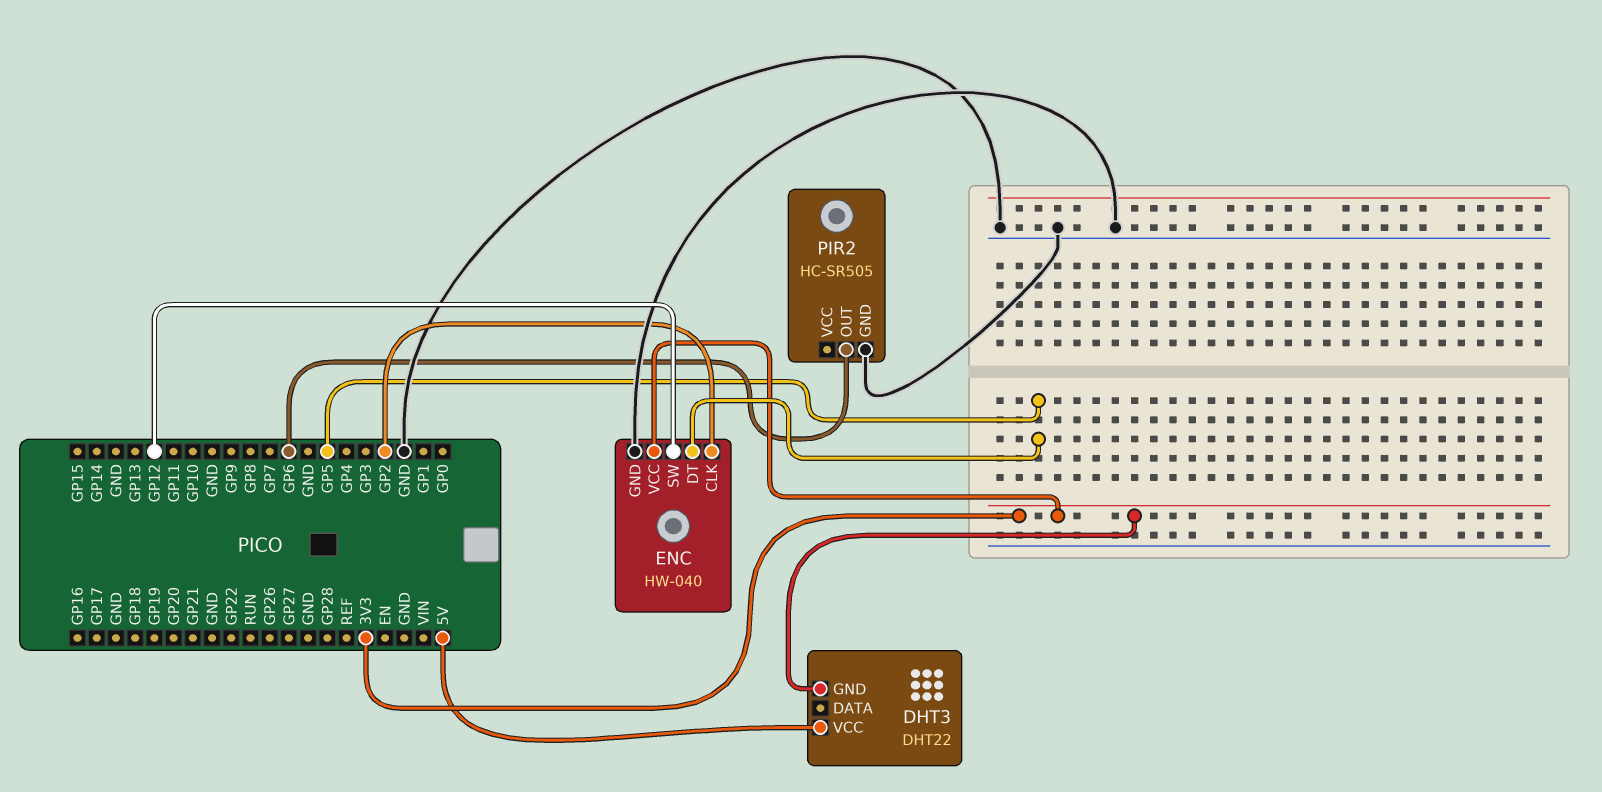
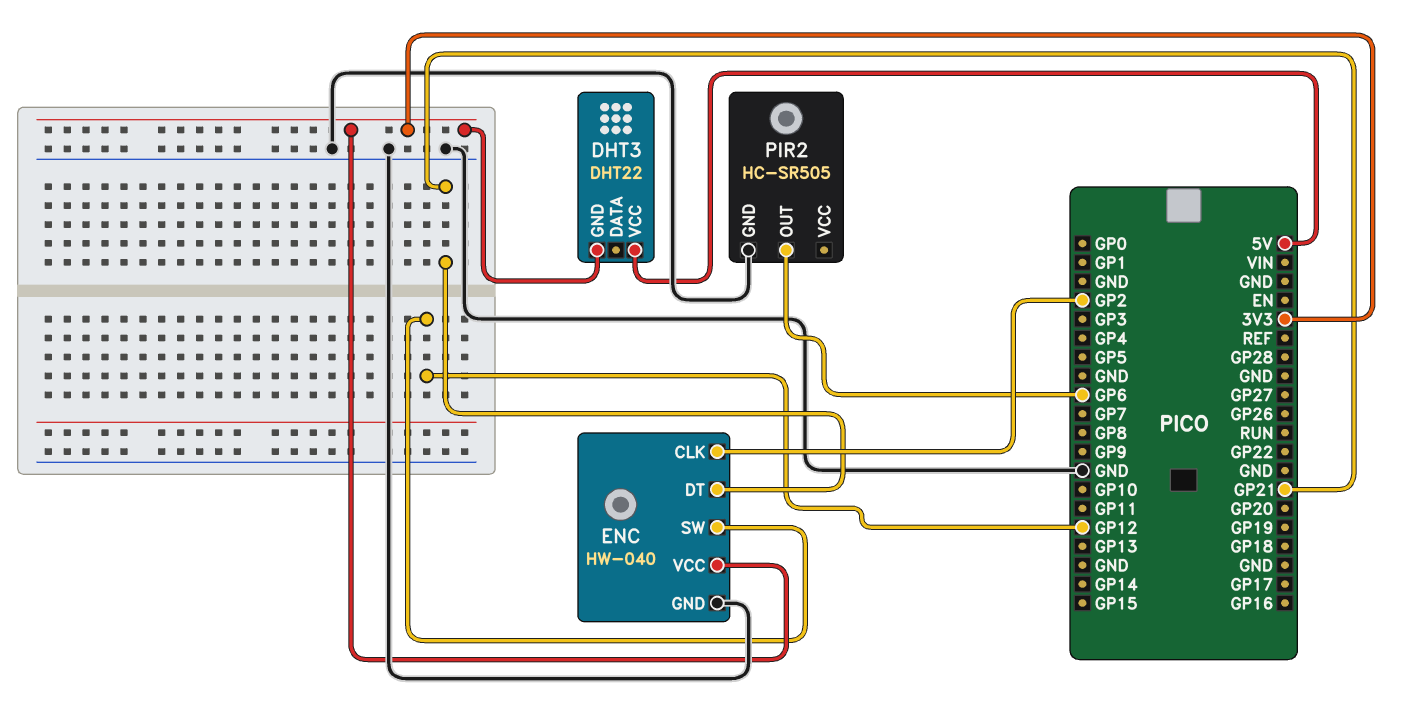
ENC pin DT: GP5 -> GP21

